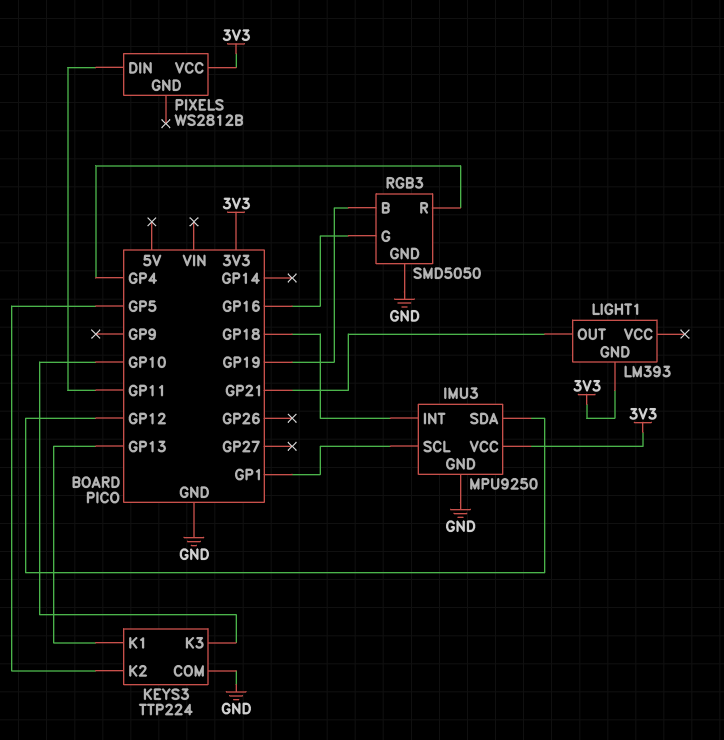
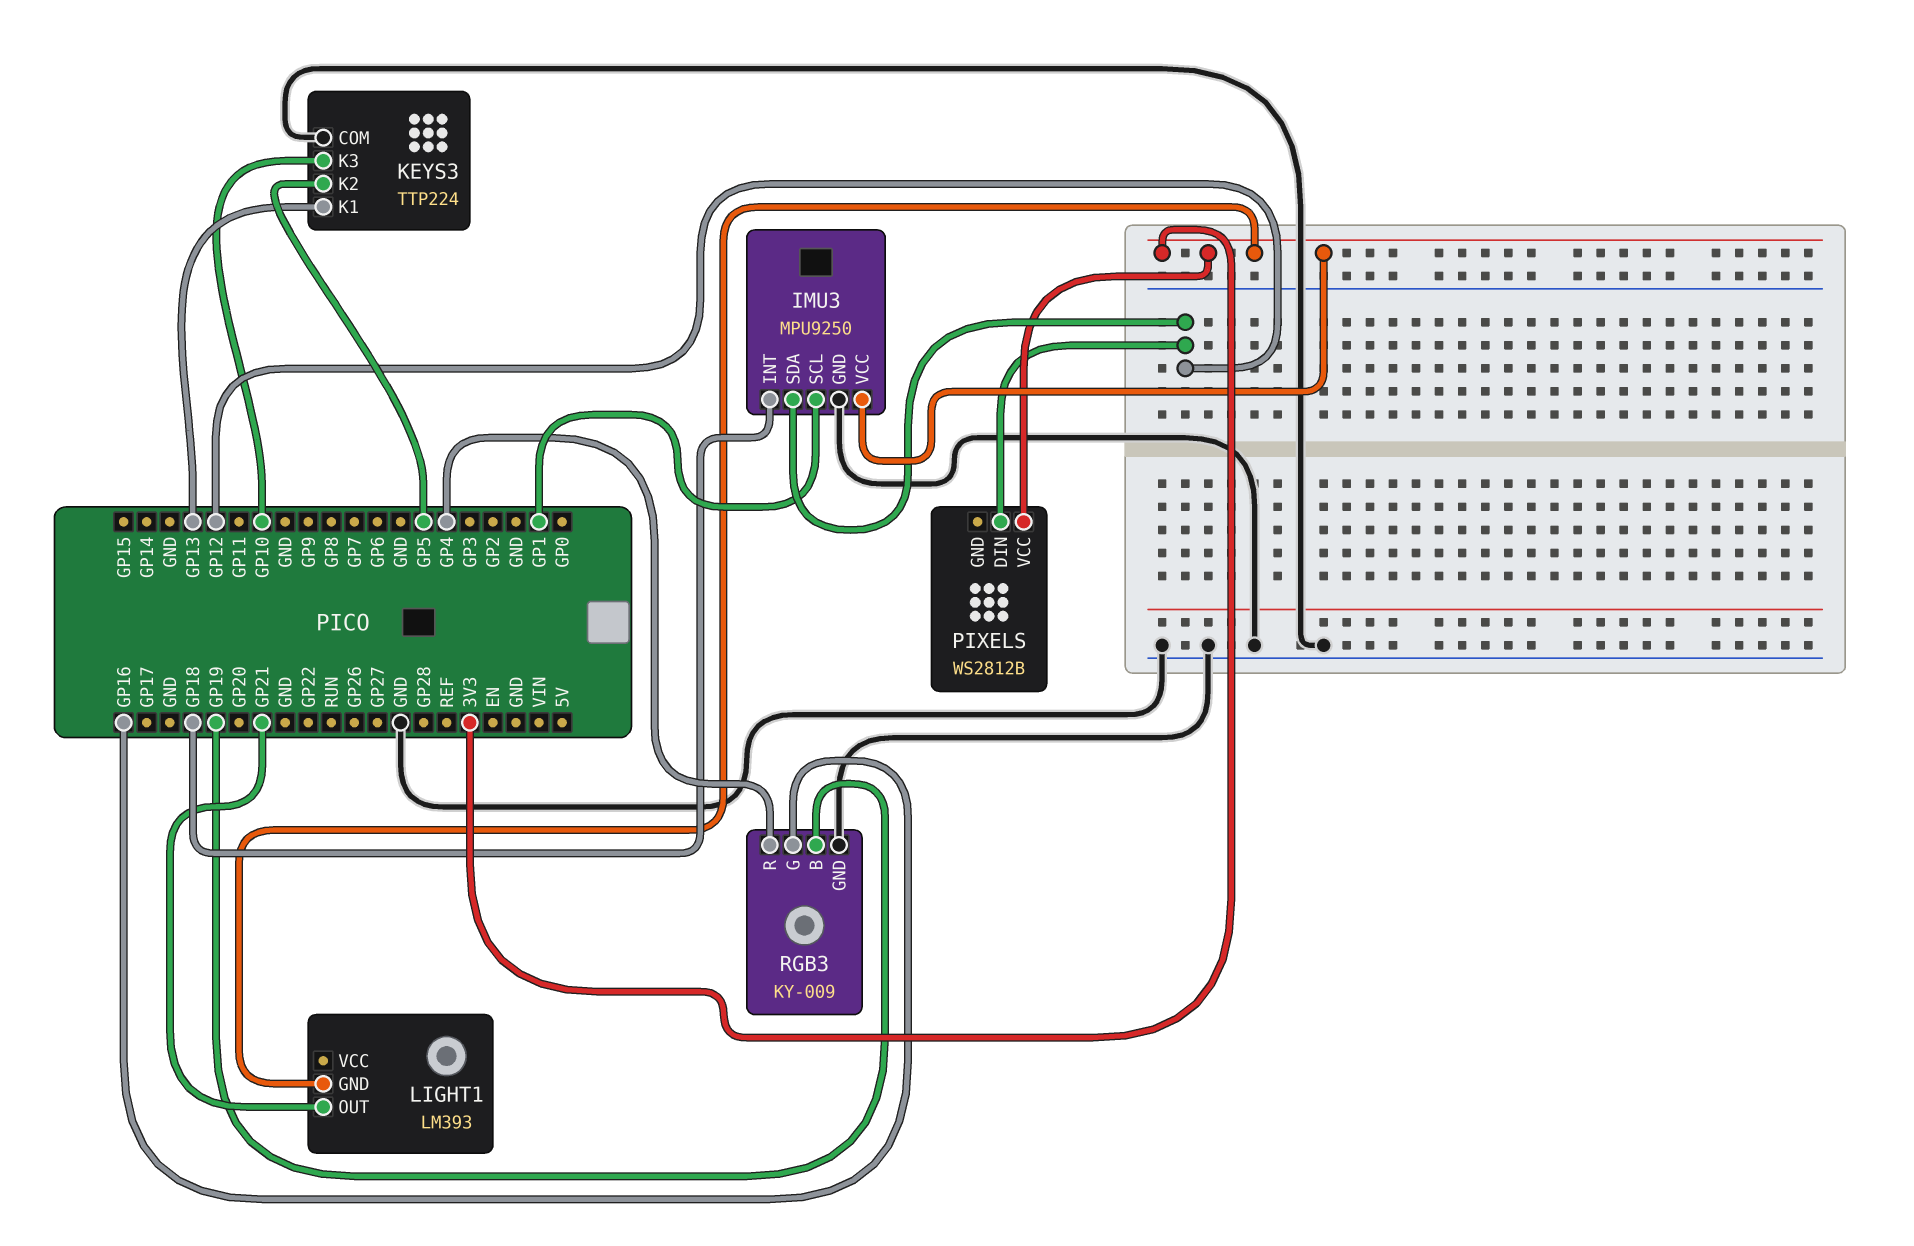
PIXELS pin DIN: GP11 -> GP12
RGB3: SMD5050 -> KY-009

